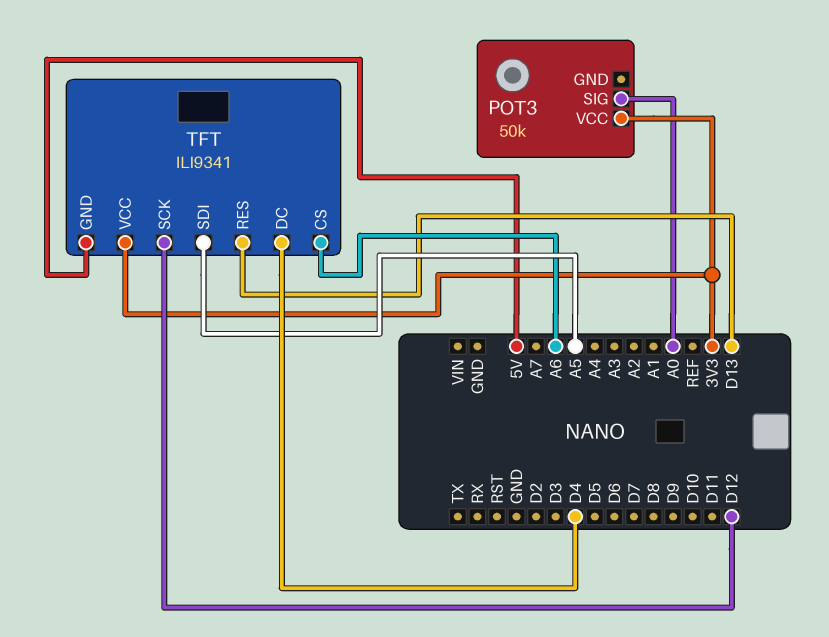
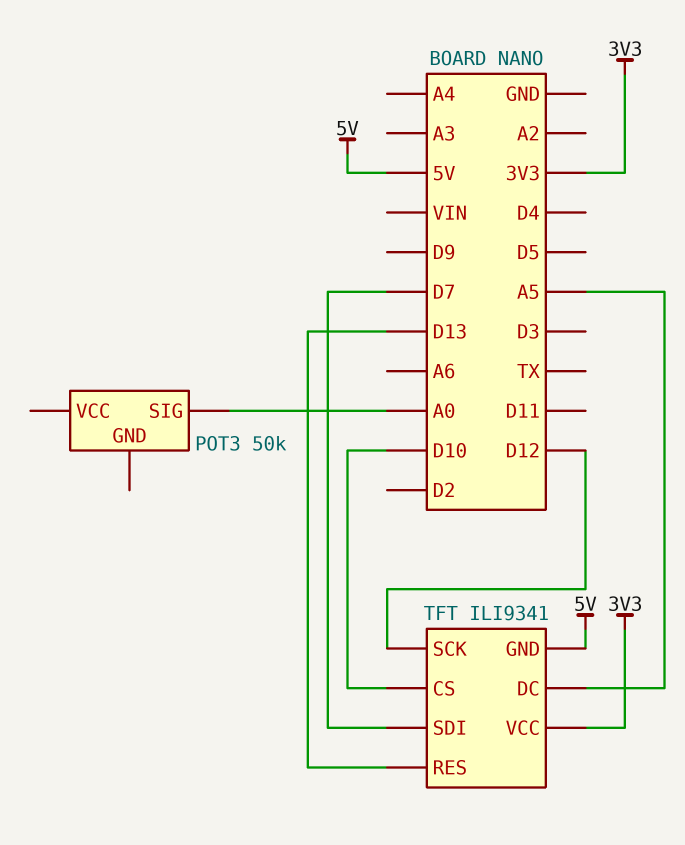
POT3 pin VCC: 3V3 -> none
TFT pin CS: A6 -> D10
TFT pin DC: D4 -> A5
TFT pin SDI: A5 -> D7

